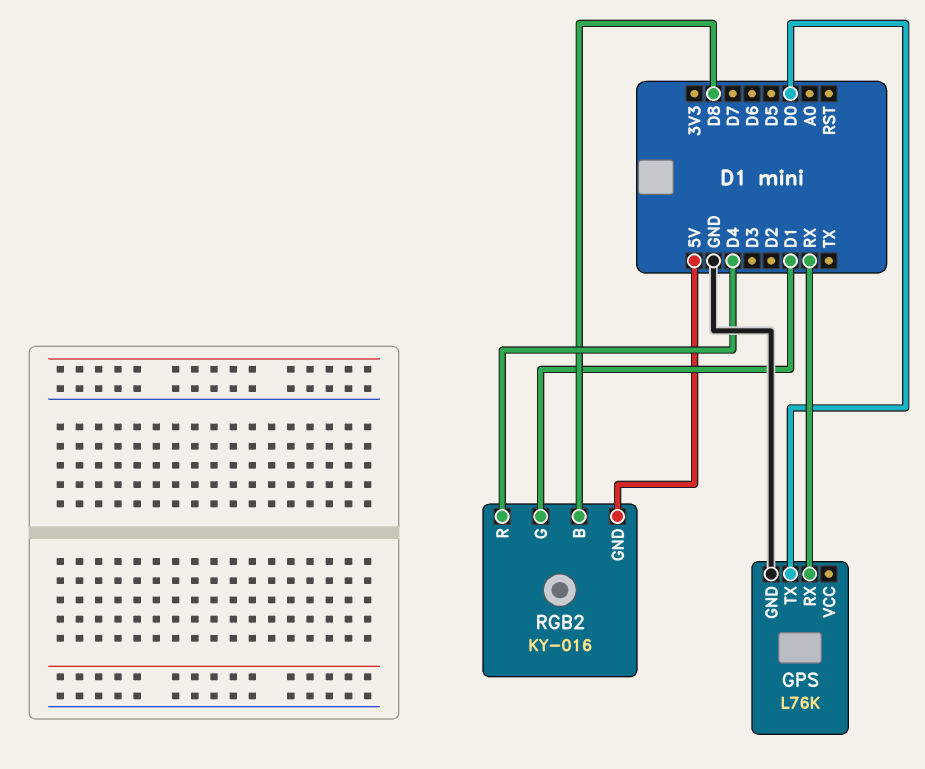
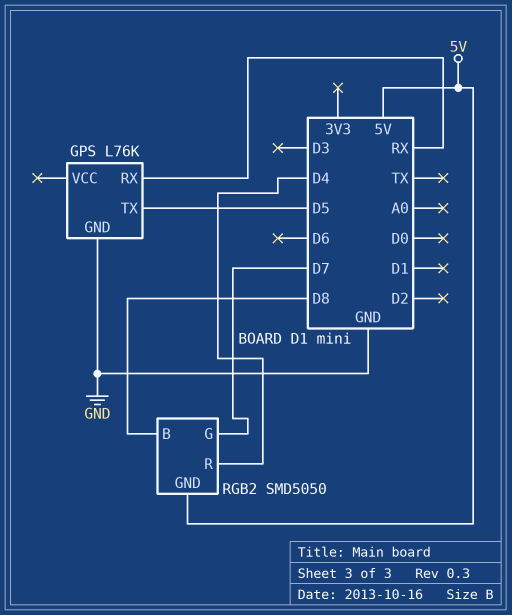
GPS pin TX: D0 -> D5
RGB2: KY-016 -> SMD5050
RGB2 pin G: D1 -> D7

